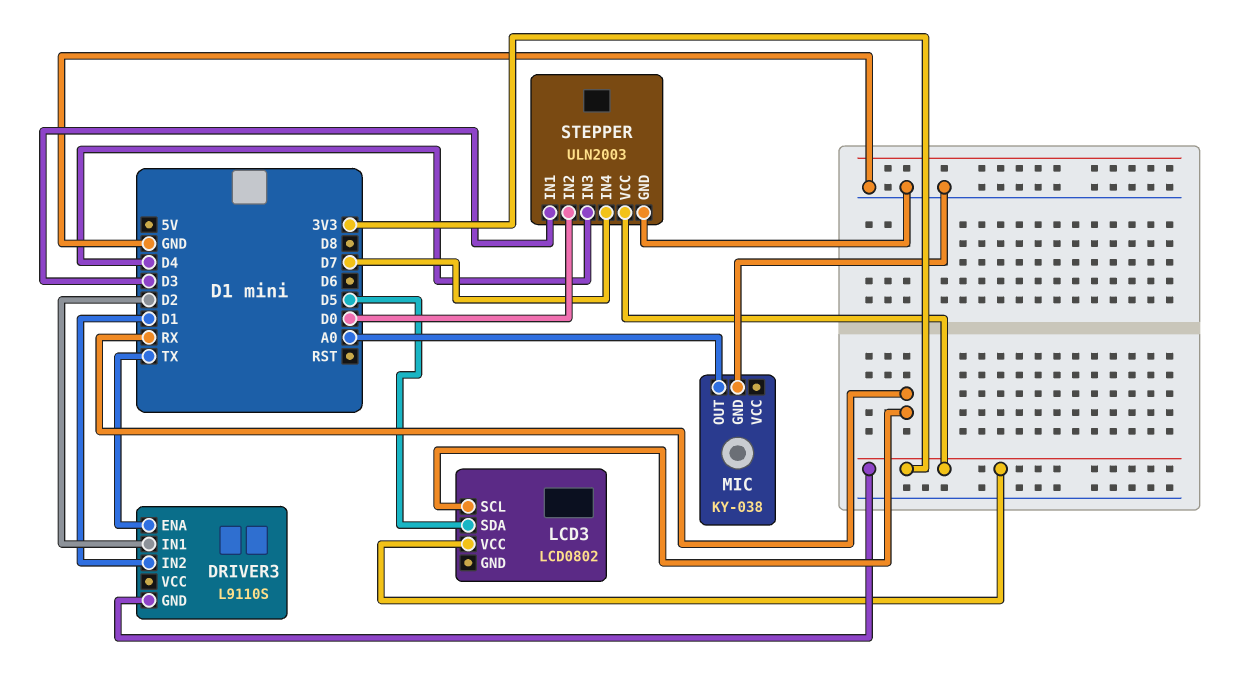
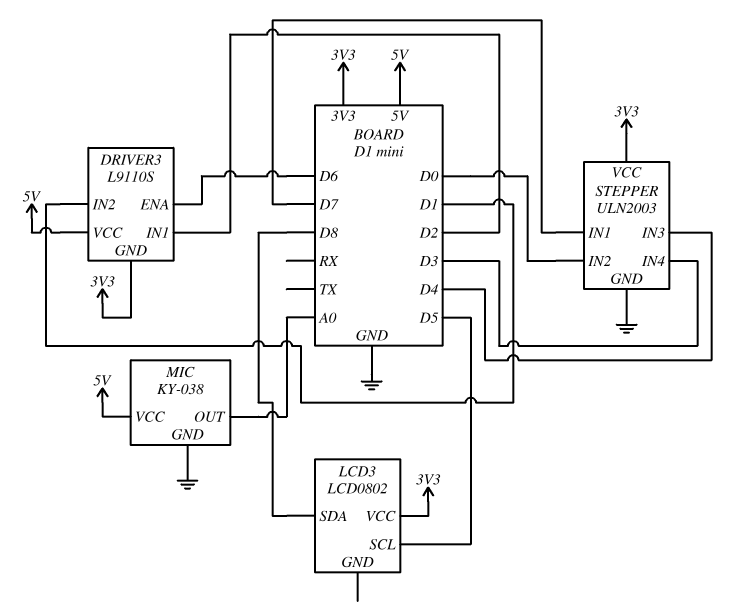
DRIVER3 pin ENA: TX -> D6
DRIVER3 pin VCC: none -> 5V
LCD3 pin SCL: RX -> D5
LCD3 pin SDA: D5 -> D8
MIC pin VCC: none -> 5V
STEPPER pin IN1: D3 -> D7
STEPPER pin IN4: D7 -> D3

